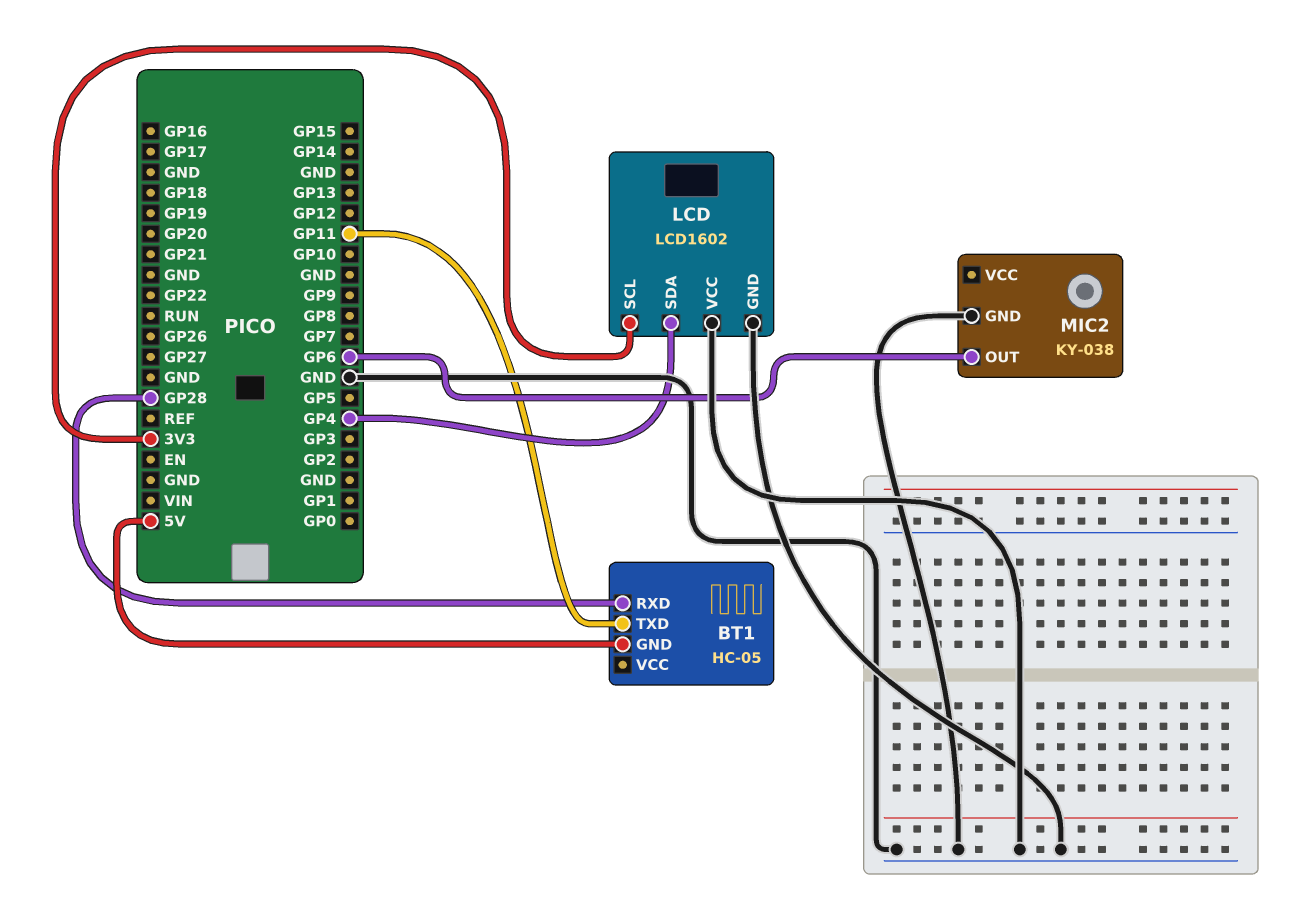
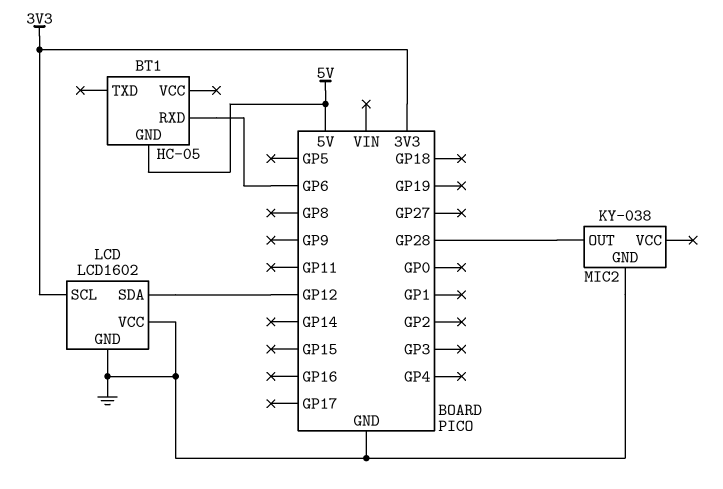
BT1 pin RXD: GP28 -> GP6
BT1 pin TXD: GP11 -> none
LCD pin SDA: GP4 -> GP12
MIC2 pin OUT: GP6 -> GP28

